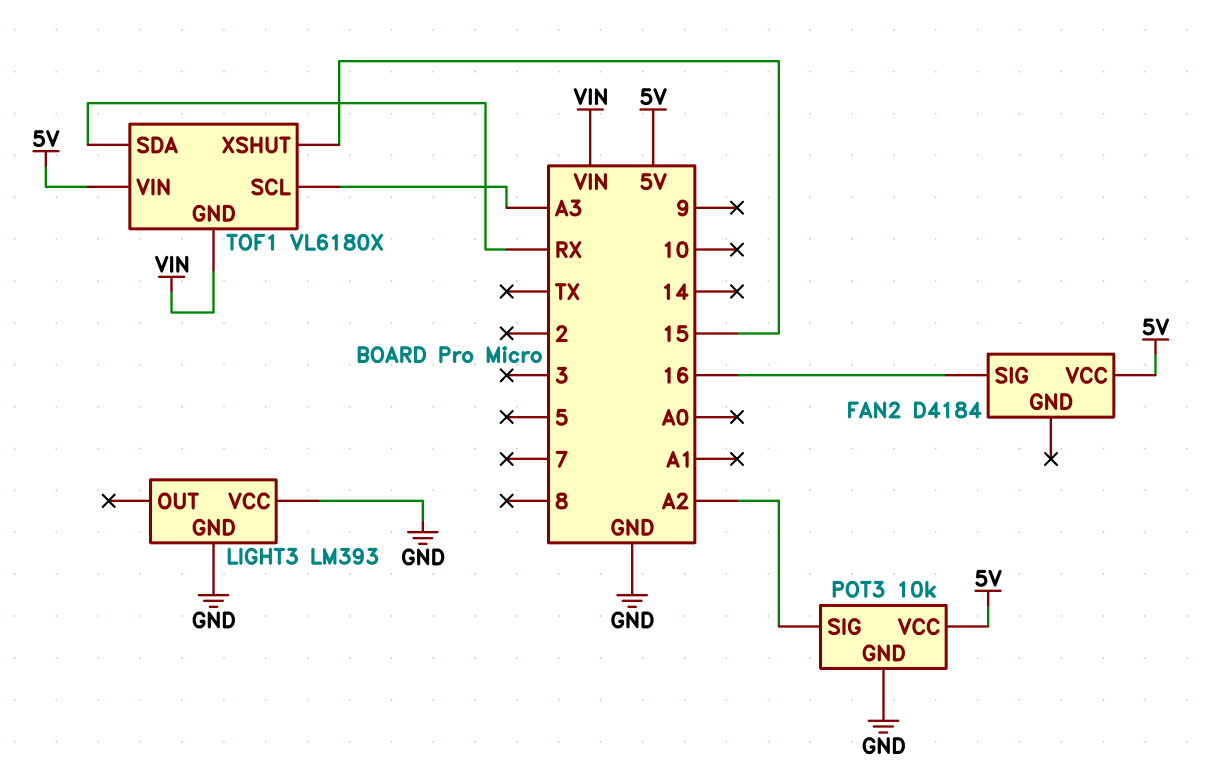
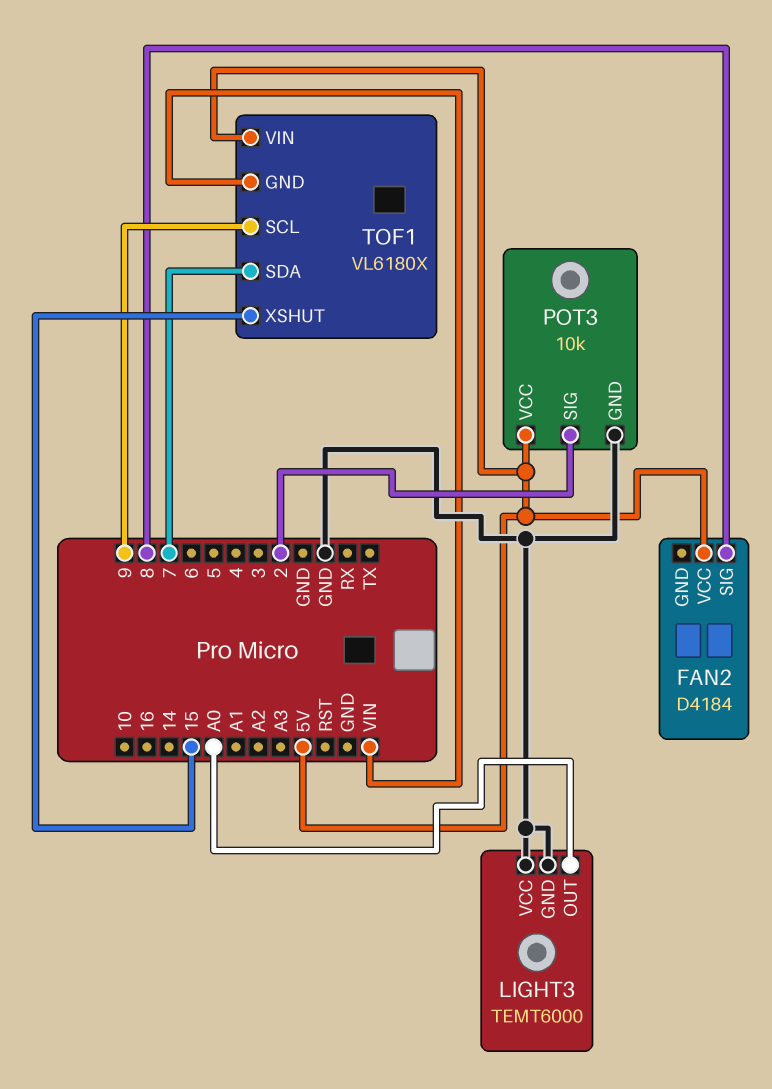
FAN2 pin SIG: 16 -> 8
LIGHT3: LM393 -> TEMT6000
LIGHT3 pin OUT: none -> A0
POT3 pin SIG: A2 -> 2
TOF1 pin SCL: A3 -> 9
TOF1 pin SDA: RX -> 7

